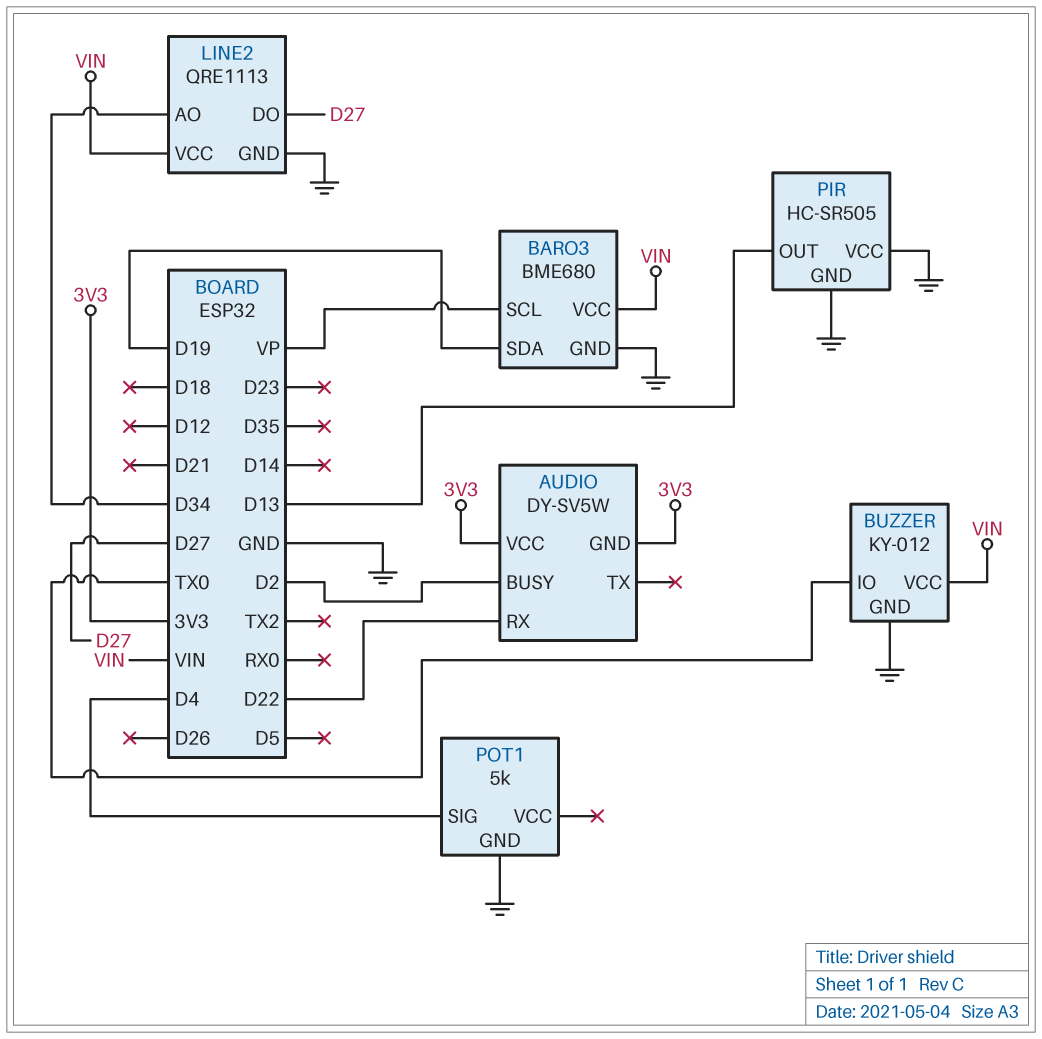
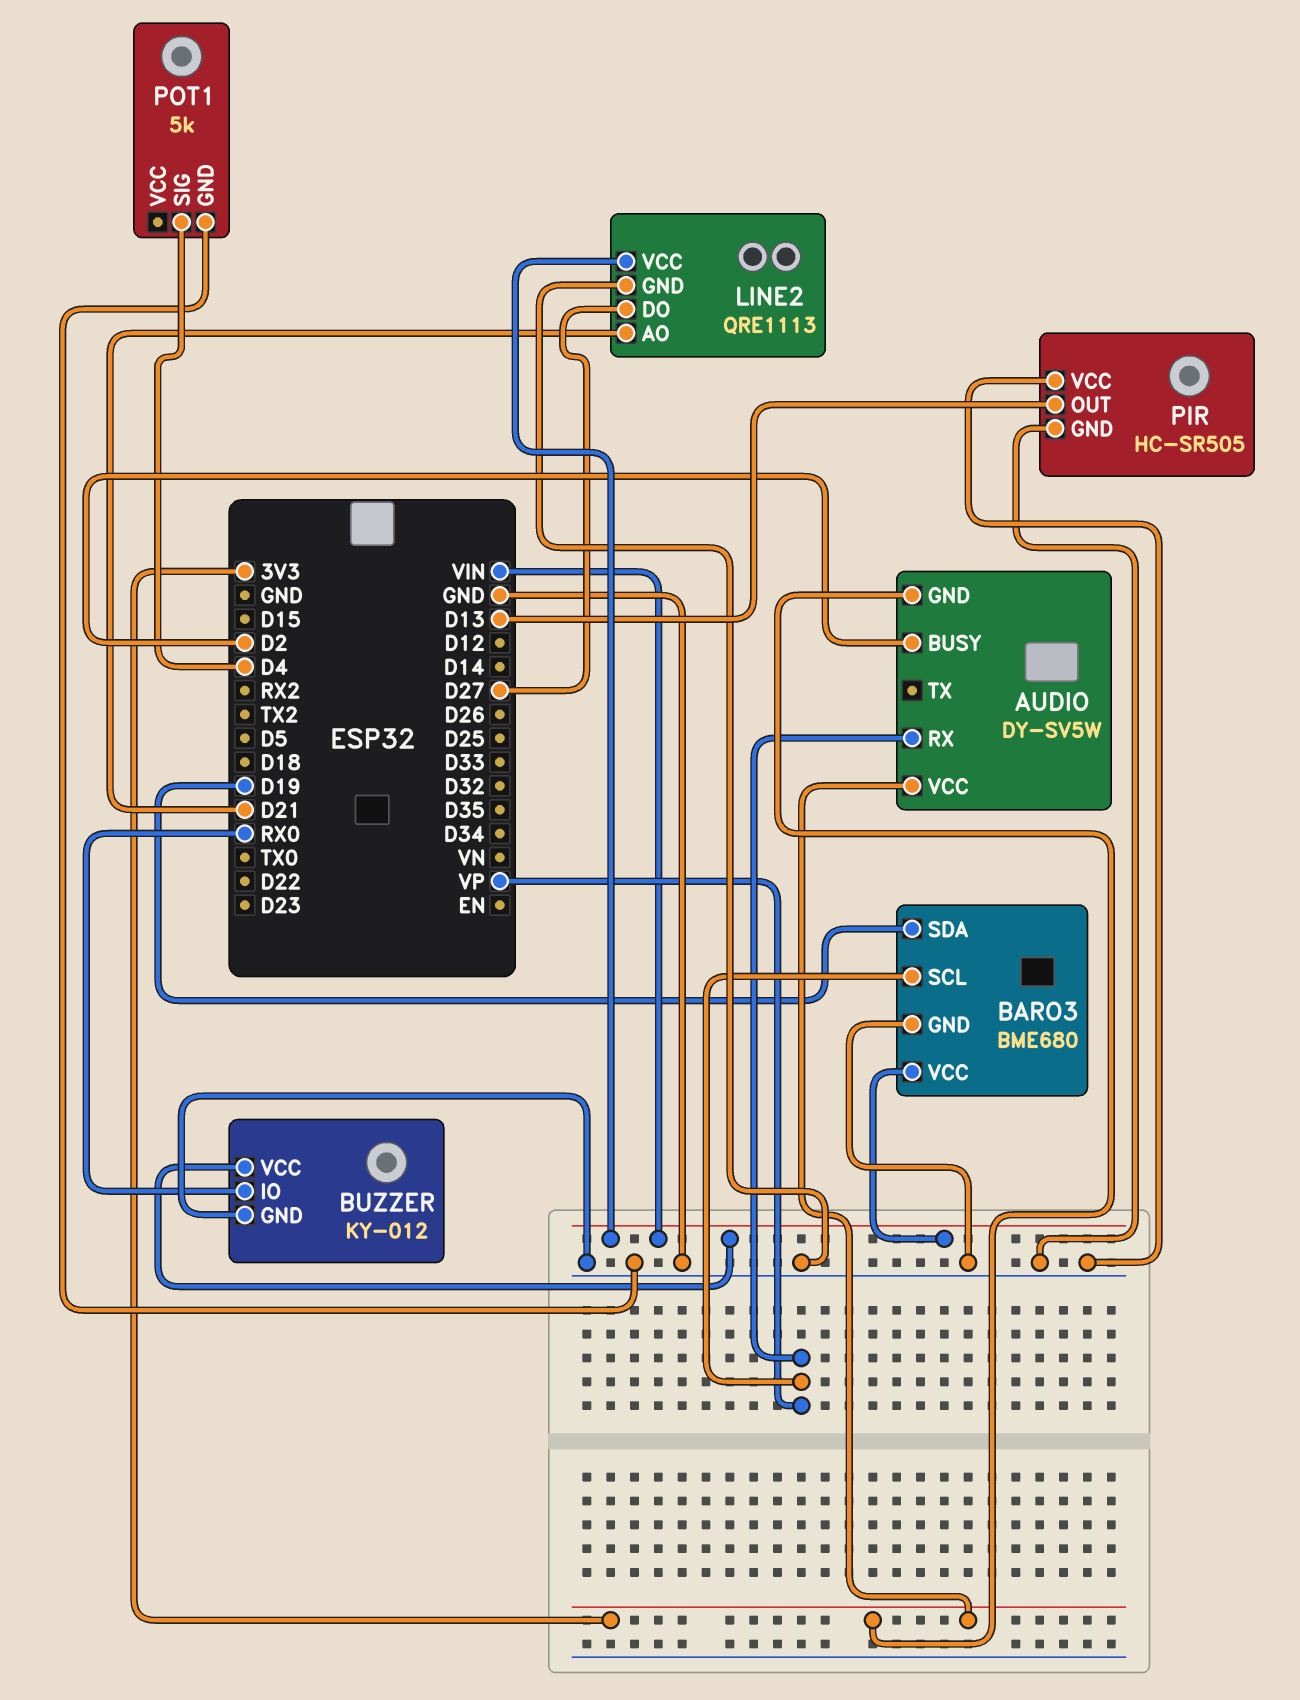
AUDIO pin RX: D22 -> VP
BUZZER pin IO: TX0 -> RX0
LINE2 pin AO: D34 -> D21

